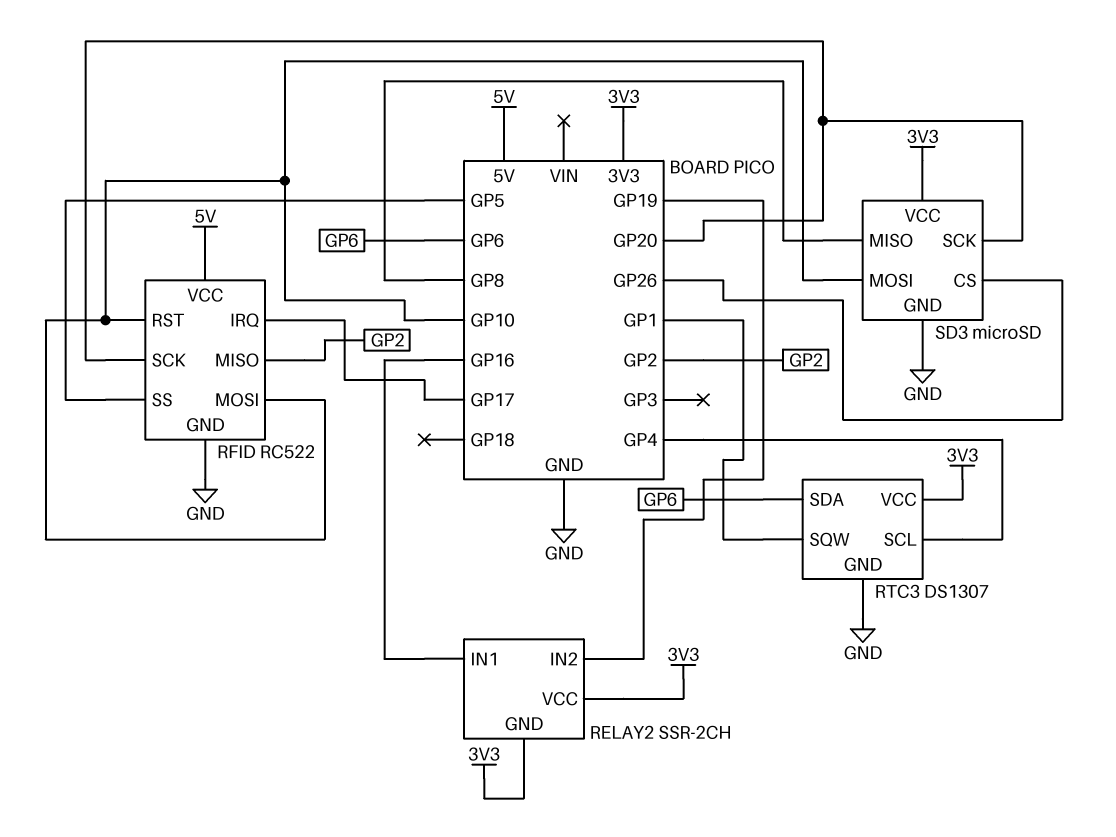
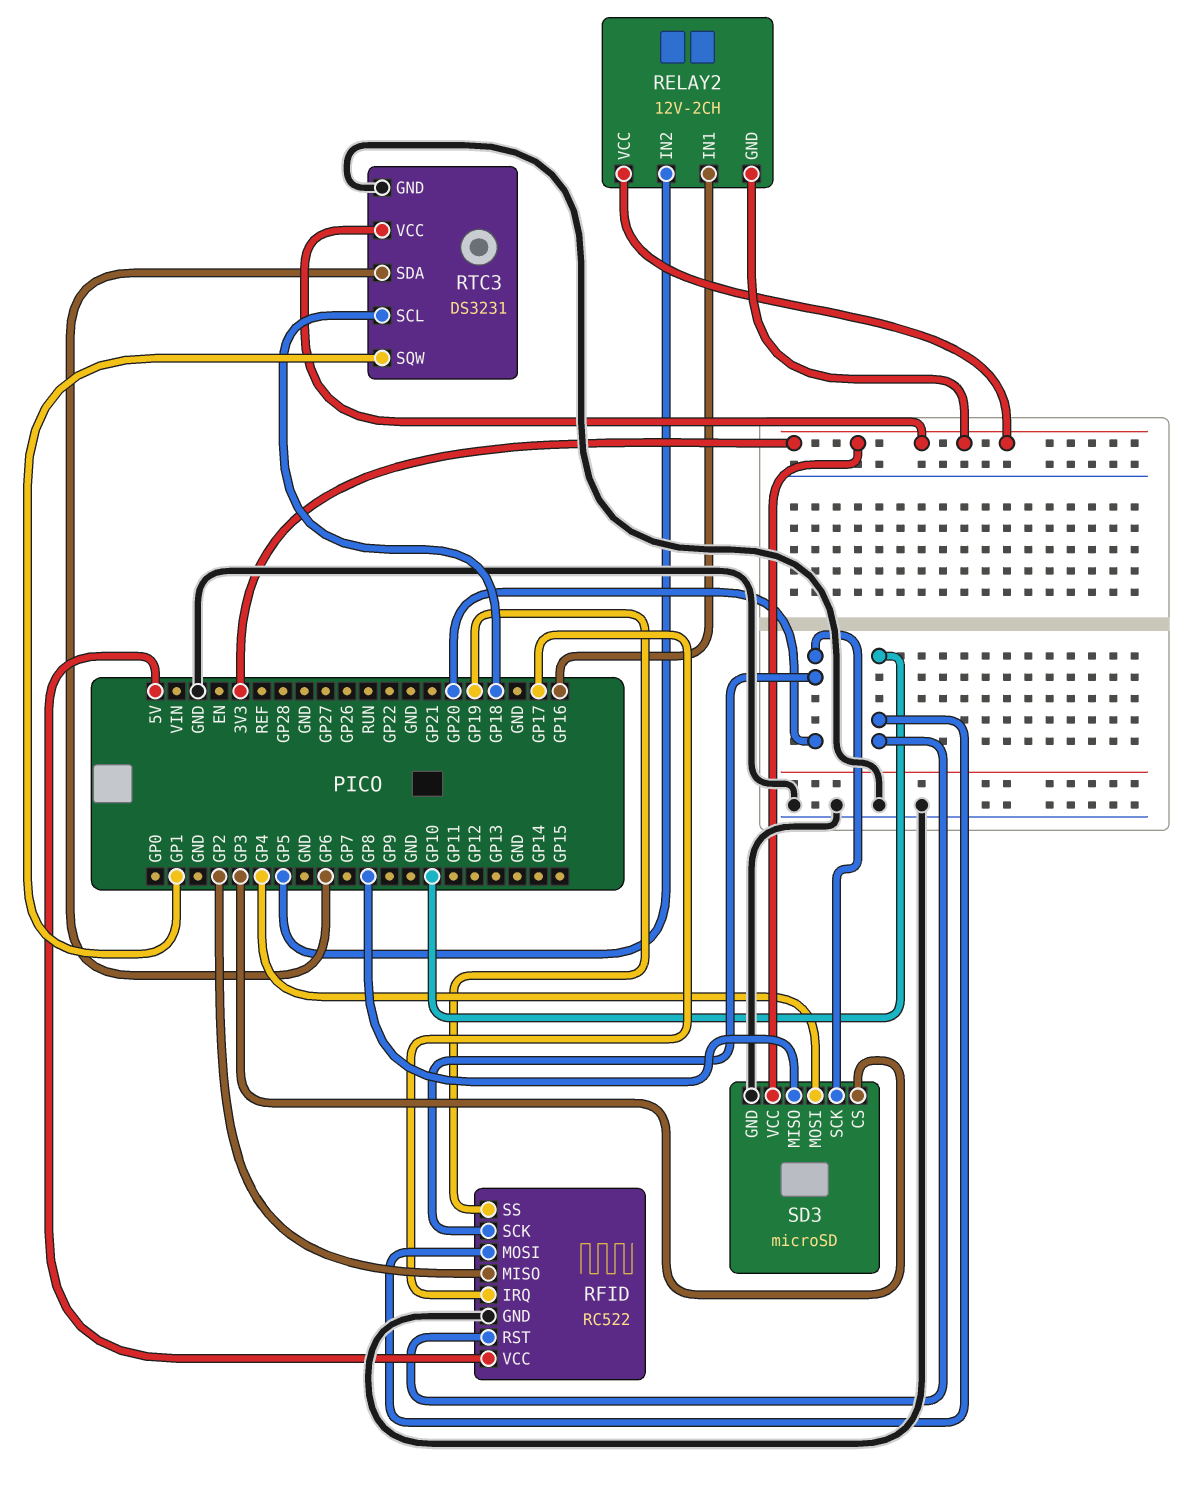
RELAY2: SSR-2CH -> 12V-2CH
RELAY2 pin IN2: GP19 -> GP5
RFID pin SS: GP5 -> GP19
RTC3: DS1307 -> DS3231
RTC3 pin SCL: GP4 -> GP18
SD3 pin CS: GP26 -> GP3
SD3 pin MOSI: GP10 -> GP4

